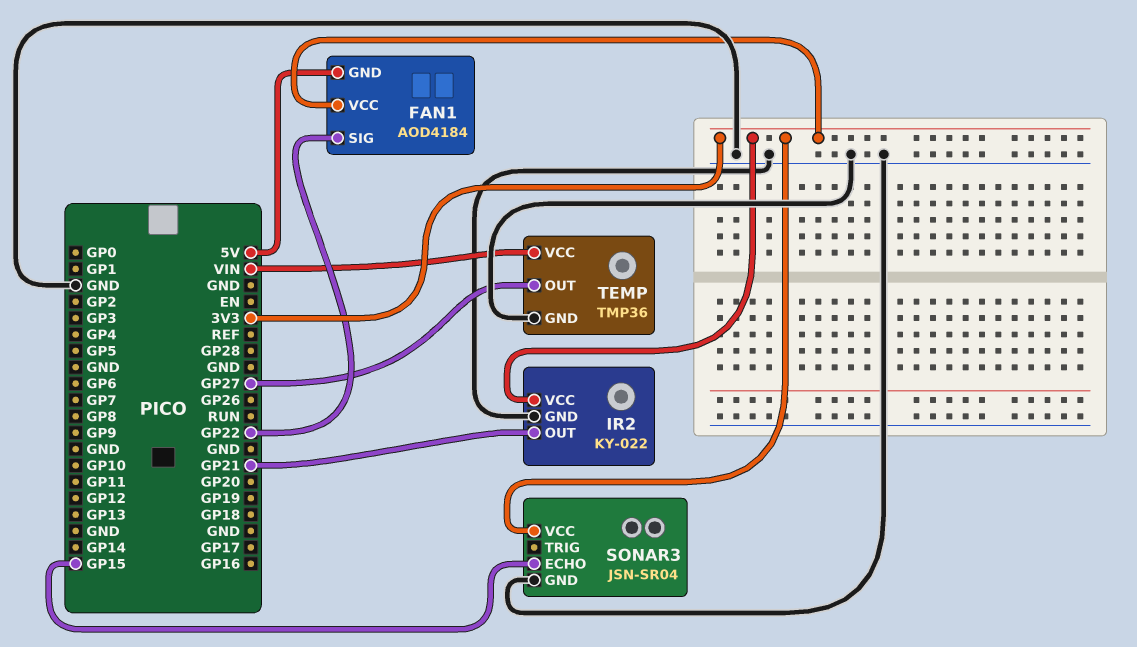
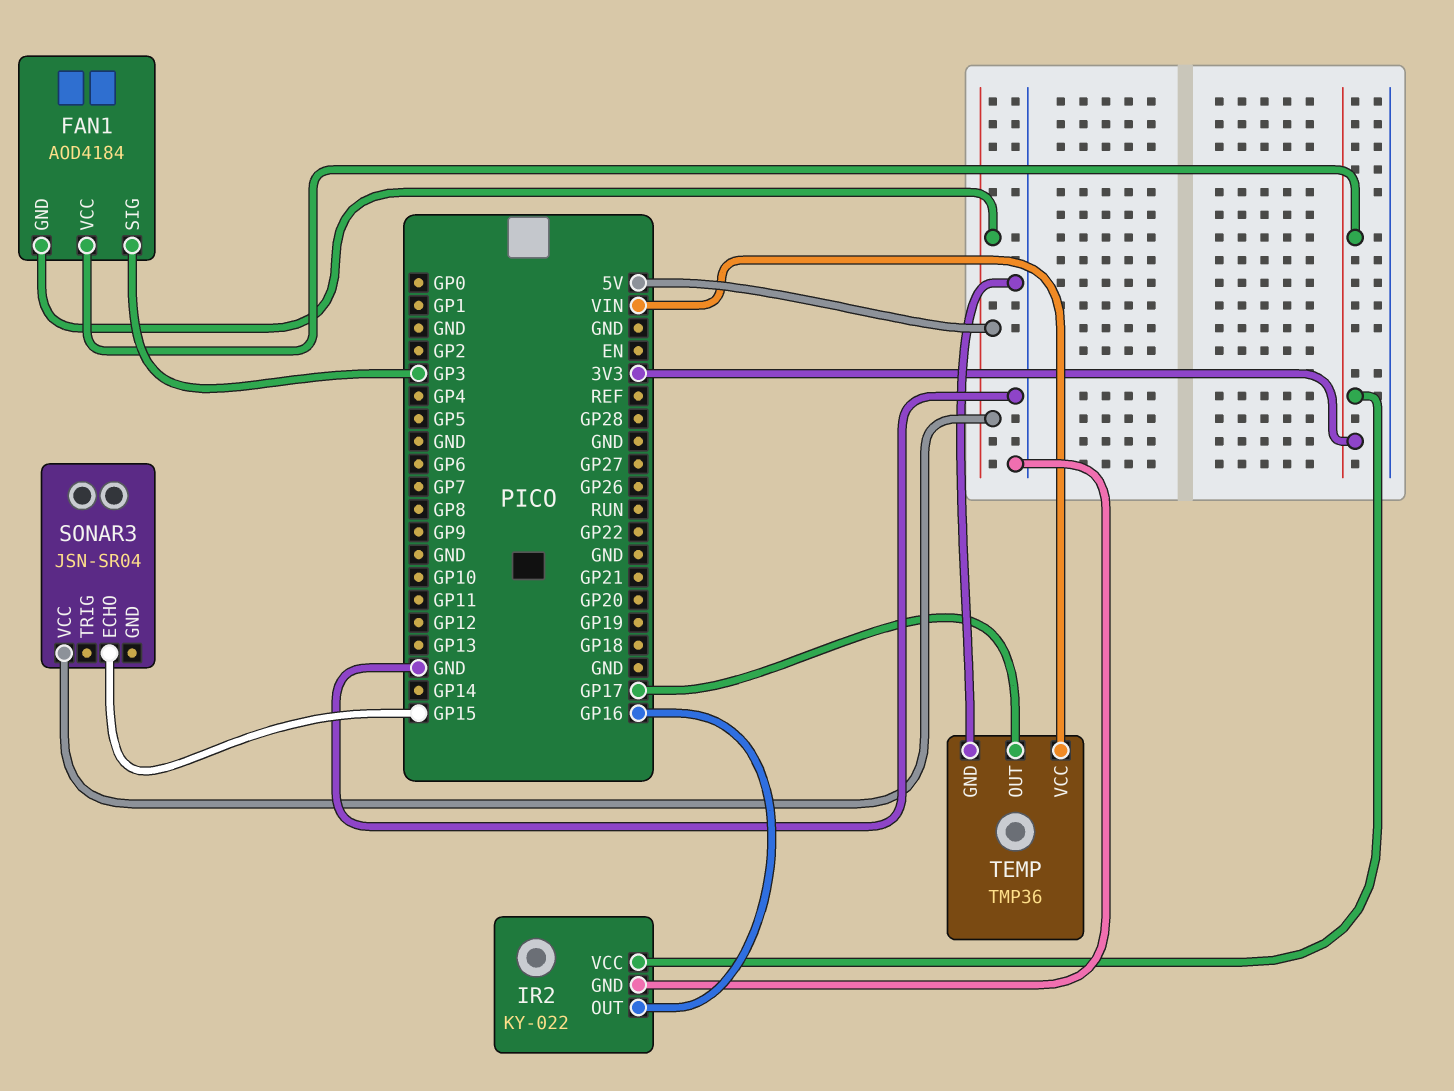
FAN1 pin SIG: GP22 -> GP3
IR2 pin OUT: GP21 -> GP16
SONAR3 pin GND: GND -> none
SONAR3 pin VCC: 3V3 -> 5V
TEMP pin OUT: GP27 -> GP17

